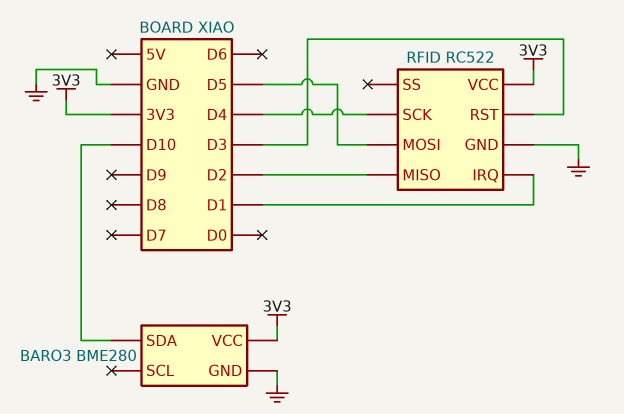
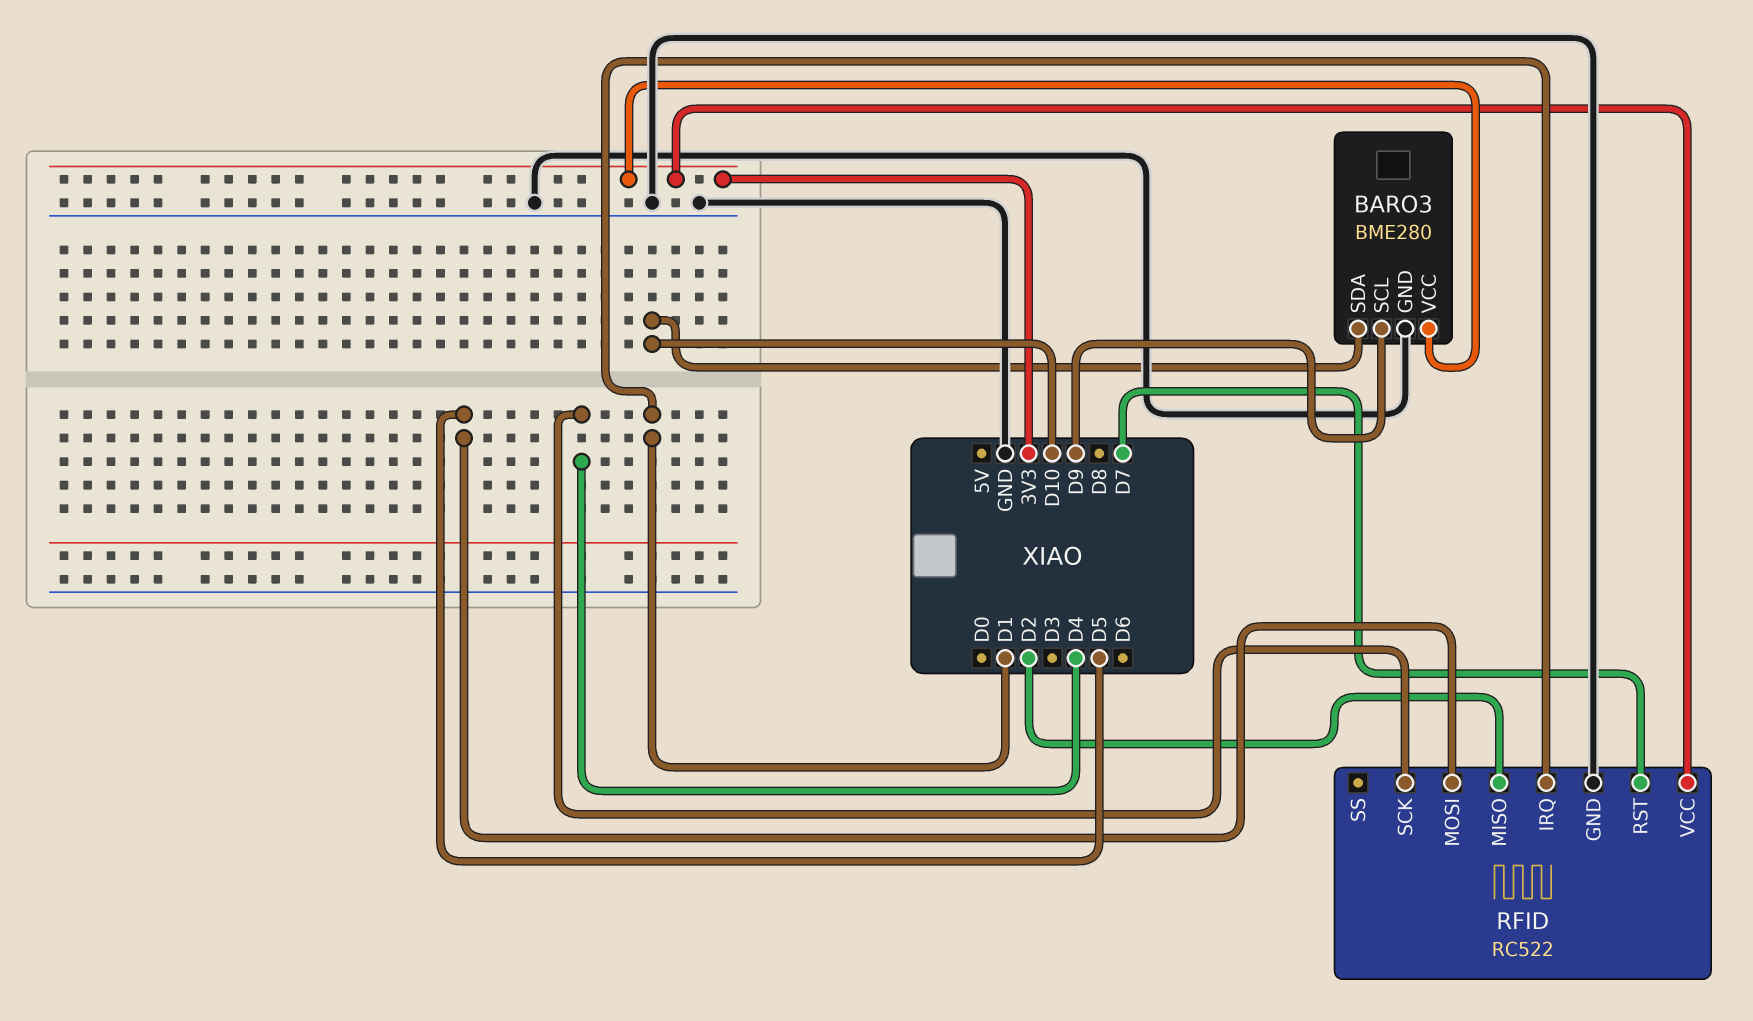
BARO3 pin SCL: none -> D9
RFID pin RST: D3 -> D7

